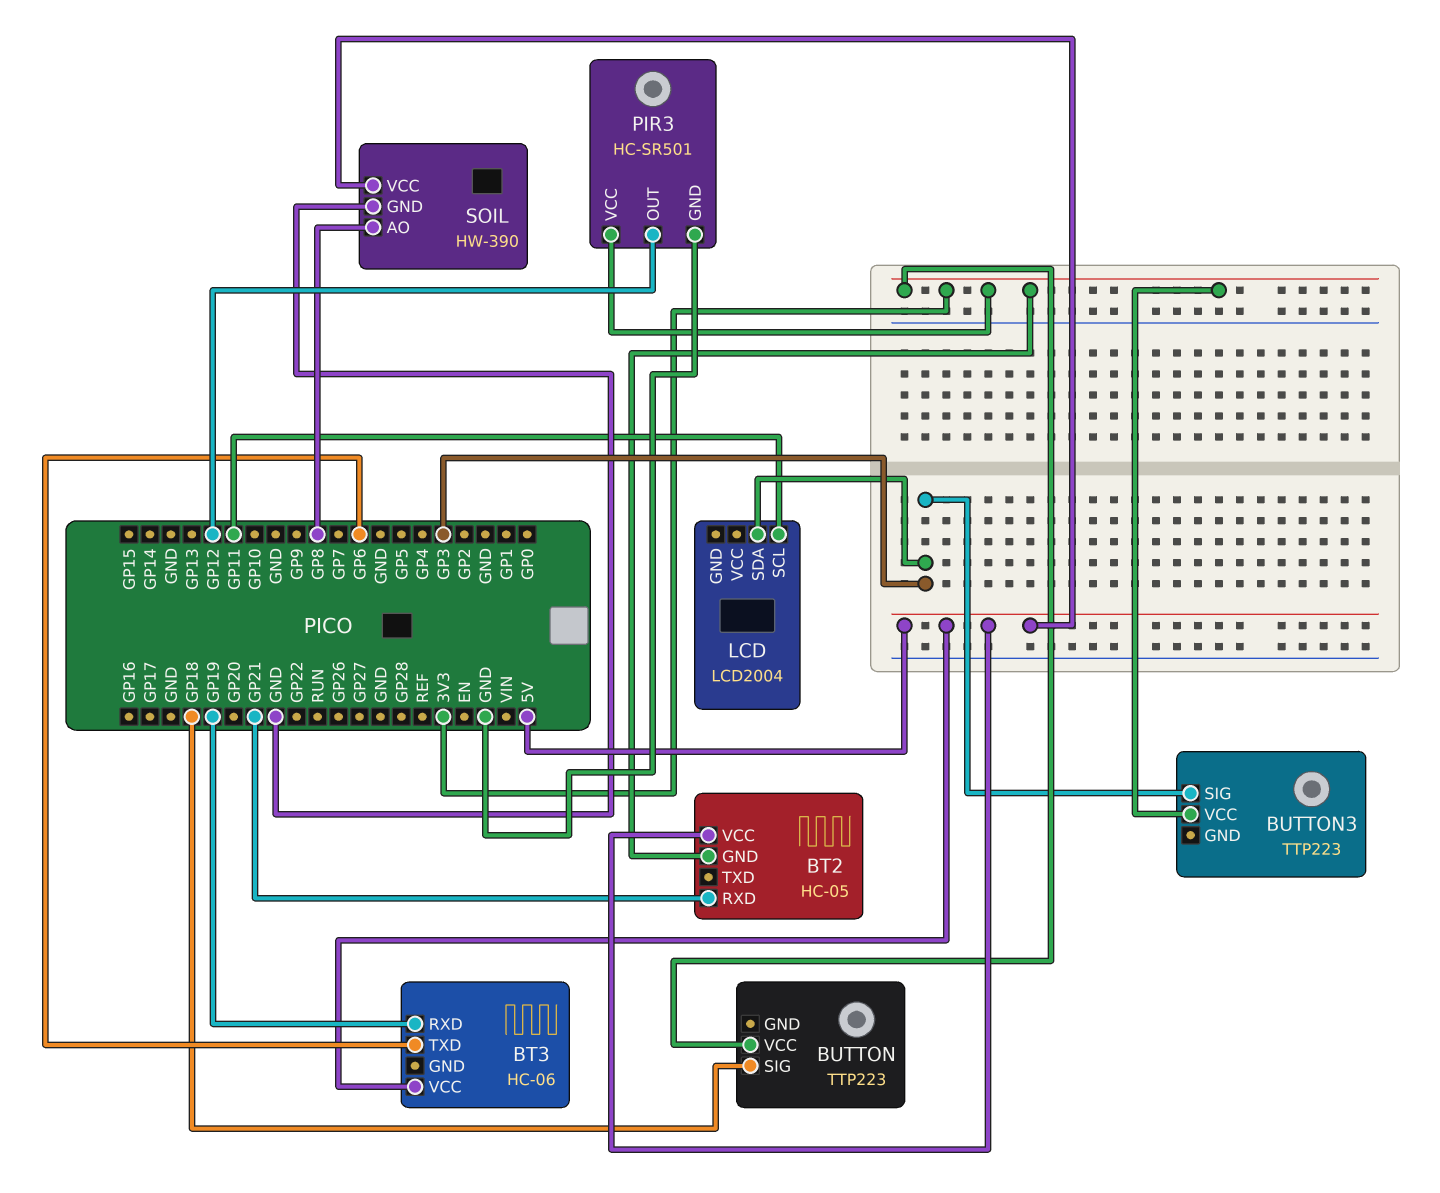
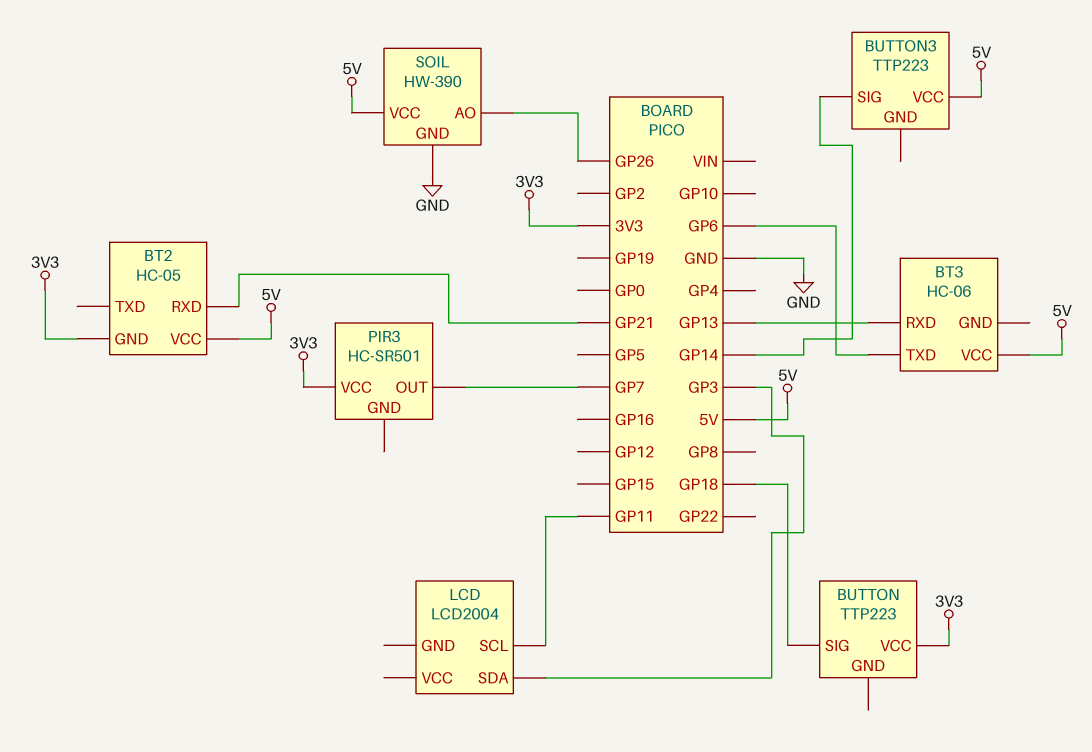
BT3 pin RXD: GP19 -> GP13
BUTTON3 pin SIG: GP3 -> GP14
BUTTON3 pin VCC: 3V3 -> 5V
PIR3 pin GND: GND -> none
PIR3 pin OUT: GP12 -> GP7
SOIL pin AO: GP8 -> GP26

